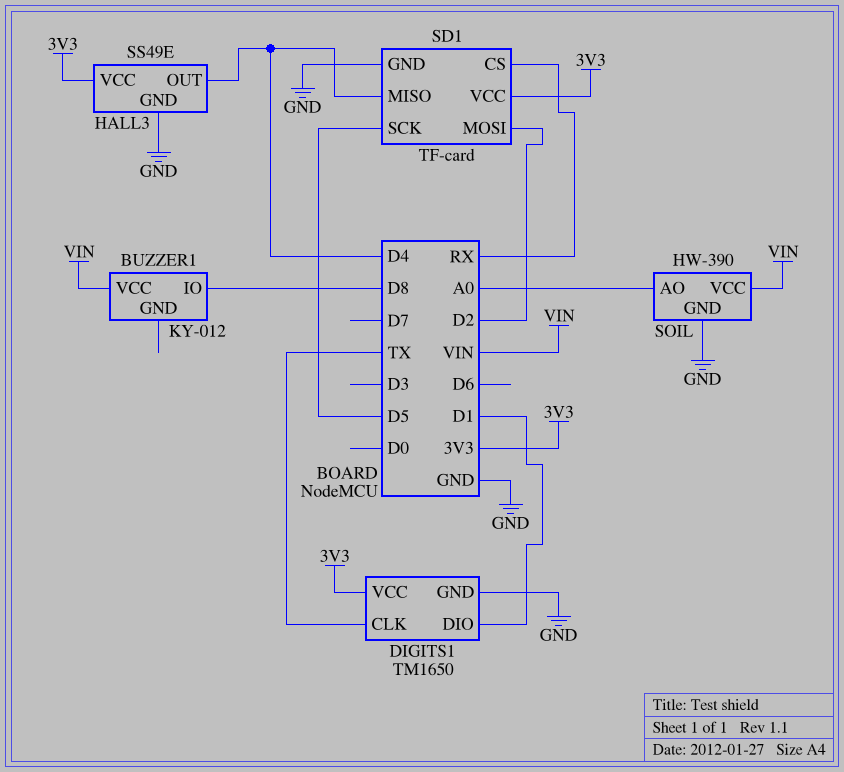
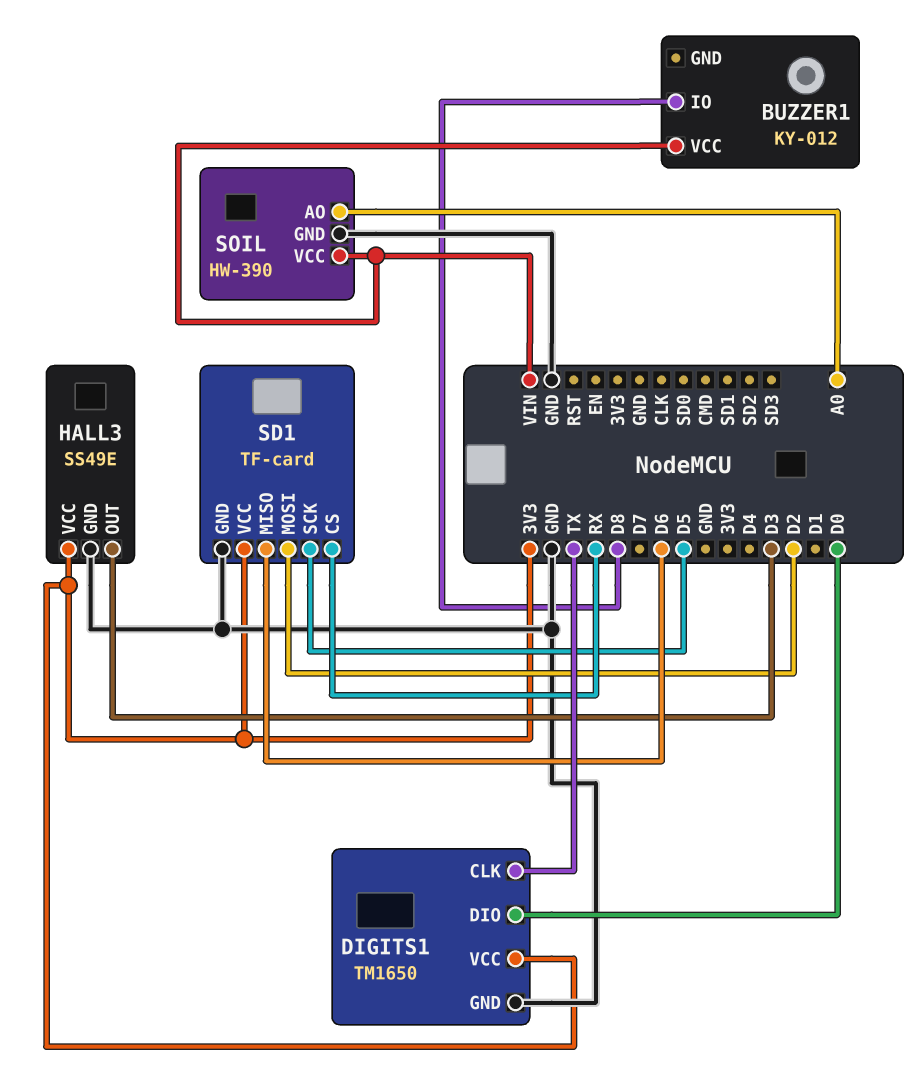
DIGITS1 pin DIO: D1 -> D0
HALL3 pin OUT: D4 -> D3
SD1 pin MISO: D4 -> D6

